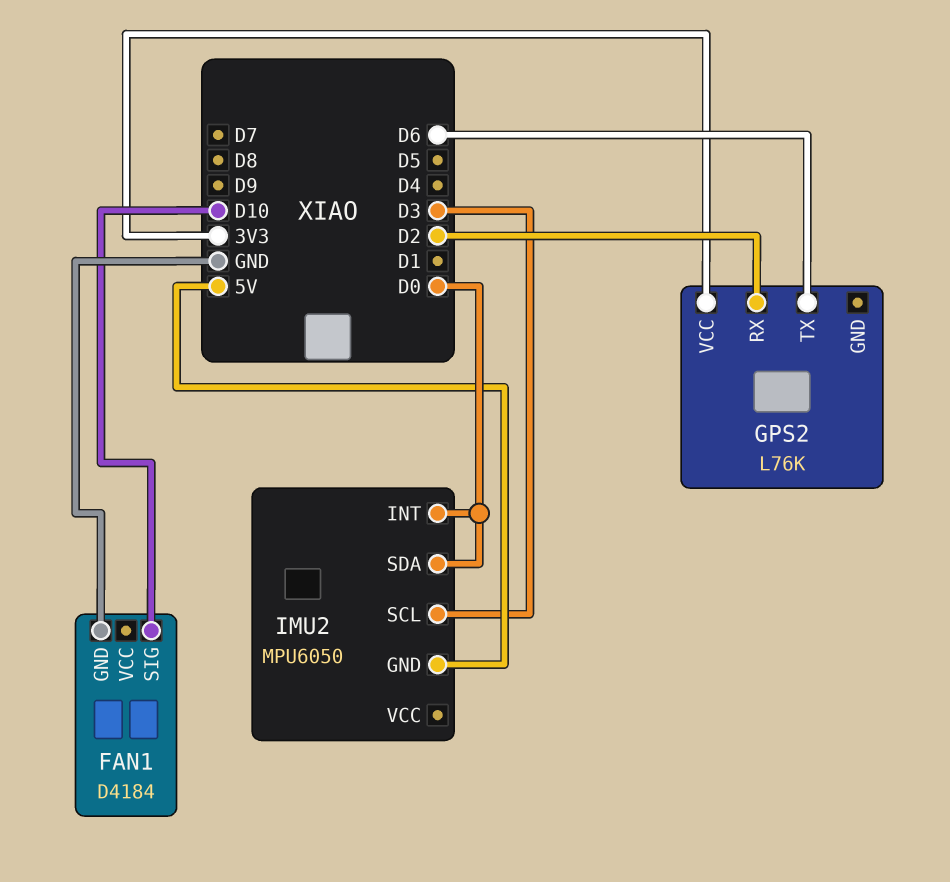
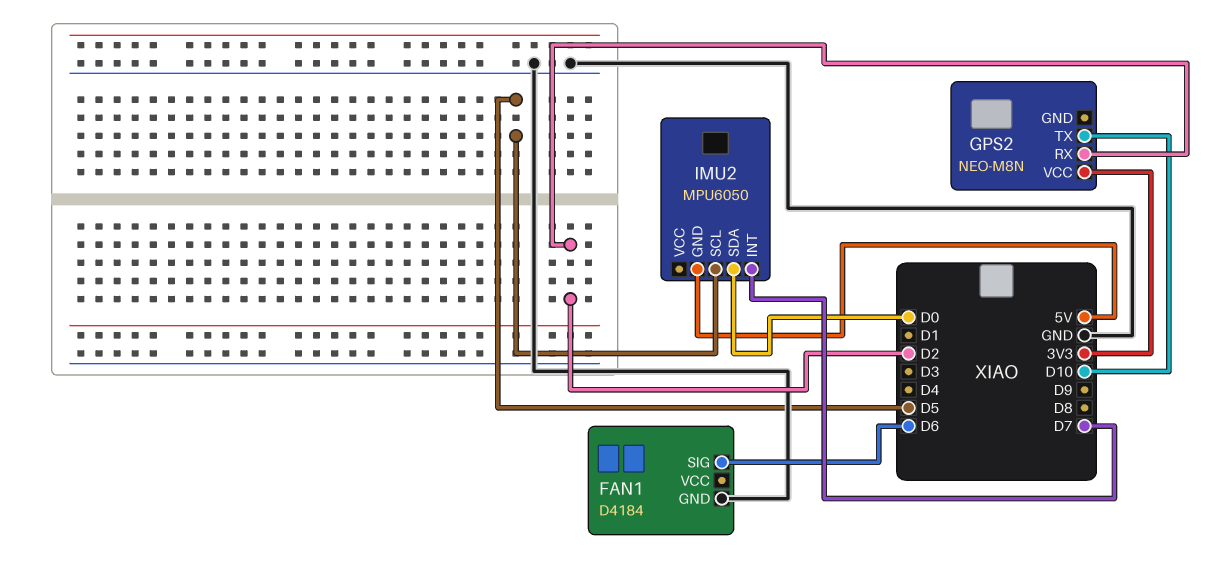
FAN1 pin SIG: D10 -> D6
GPS2: L76K -> NEO-M8N
GPS2 pin TX: D6 -> D10
IMU2 pin INT: D0 -> D7
IMU2 pin SCL: D3 -> D5

